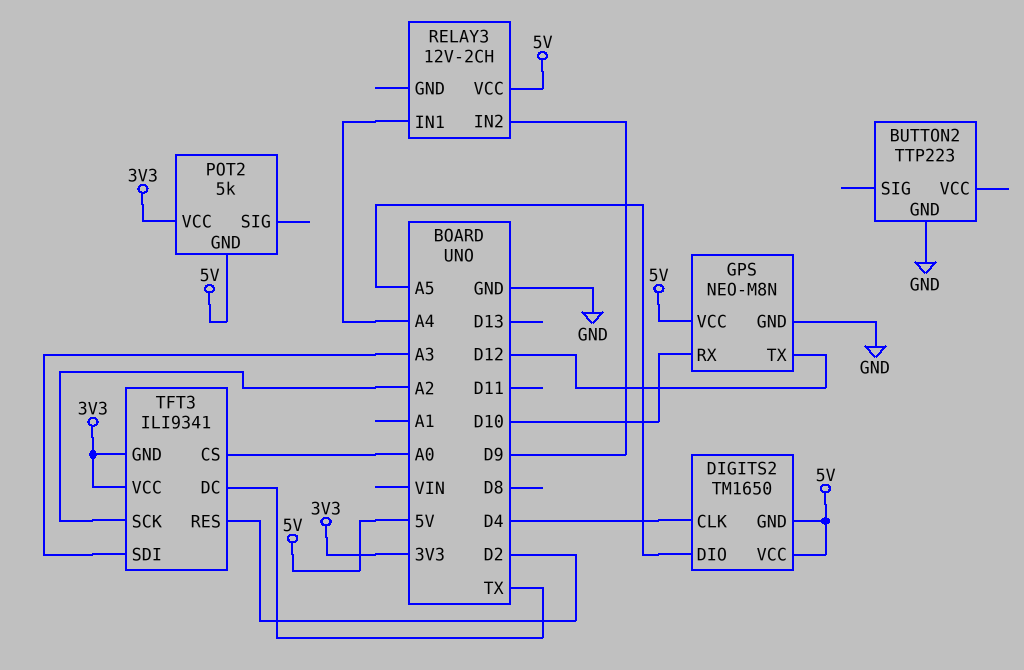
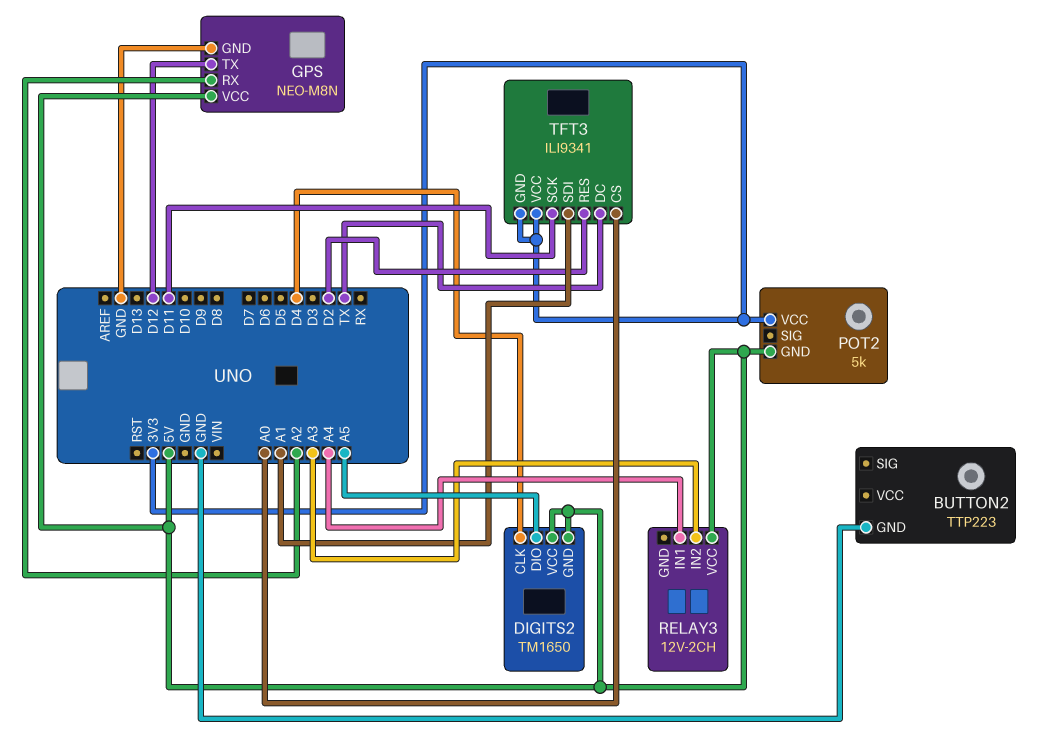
GPS pin RX: D10 -> A2
RELAY3 pin IN2: D9 -> A3
TFT3 pin SCK: A2 -> D11
TFT3 pin SDI: A3 -> A1

